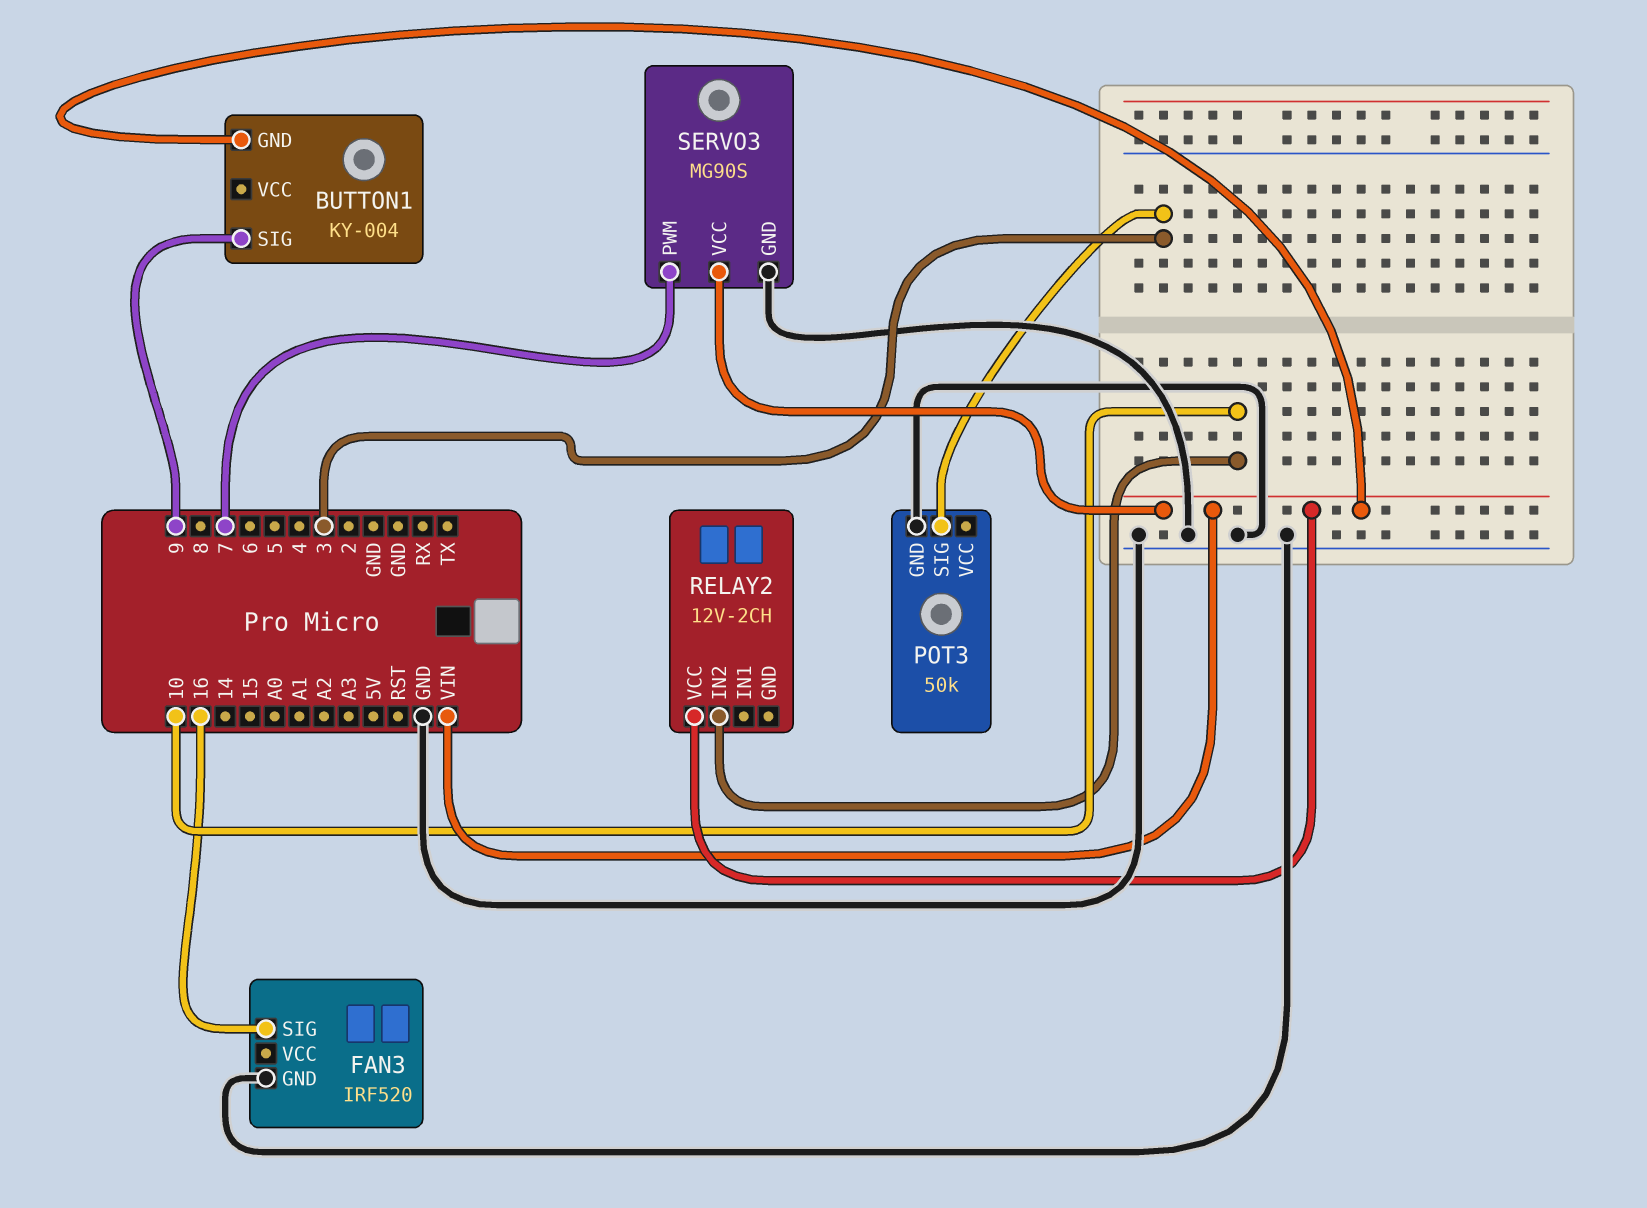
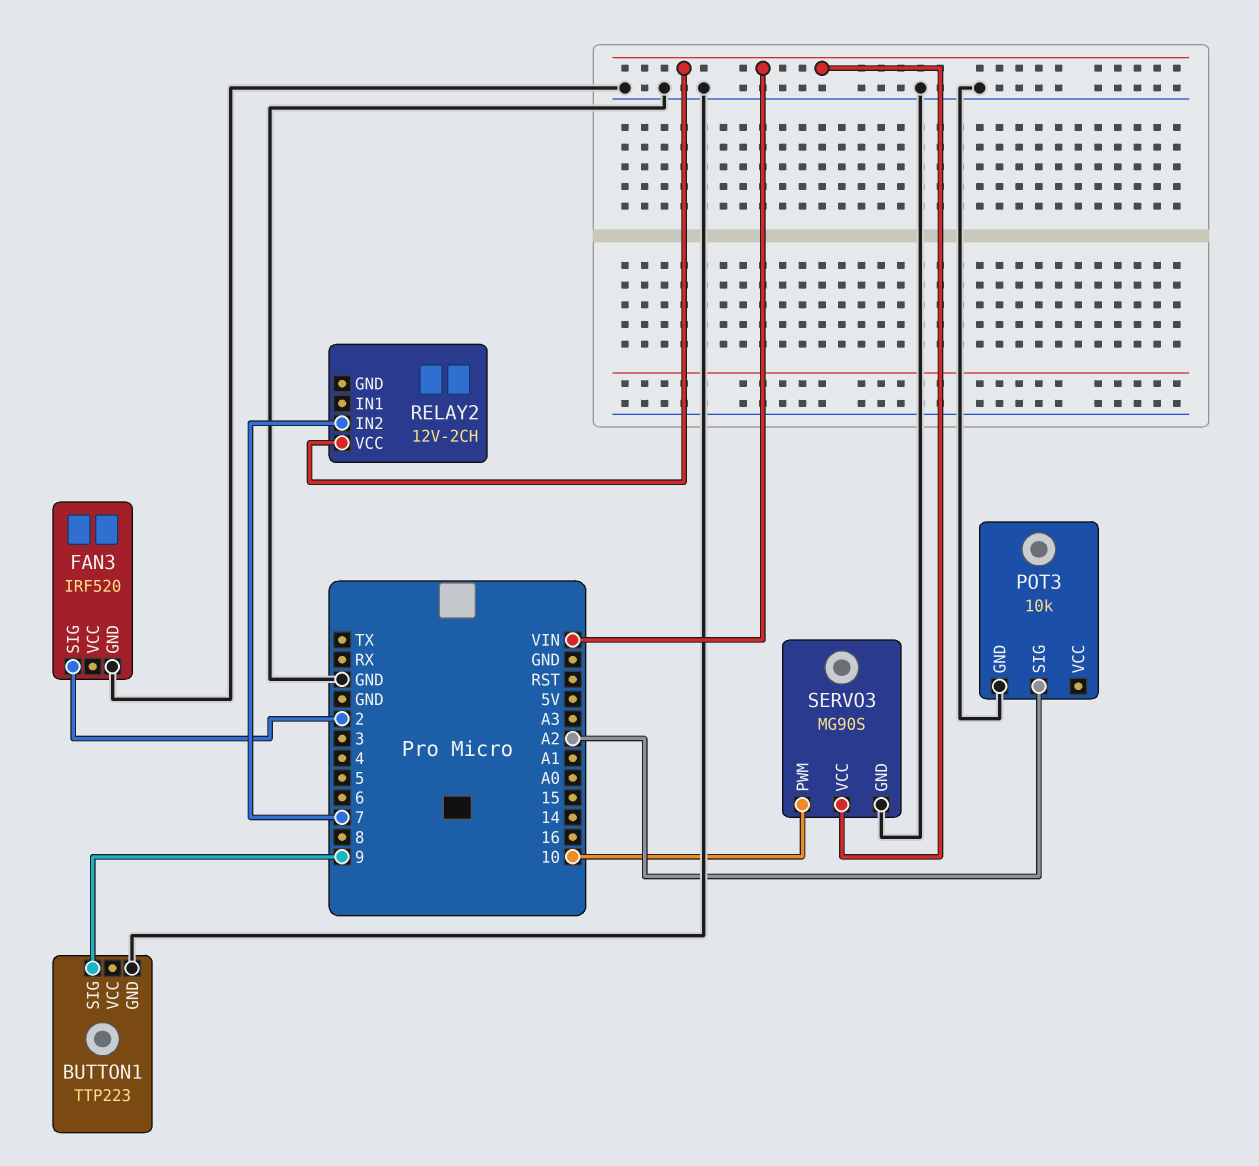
BUTTON1: KY-004 -> TTP223
BUTTON1 pin GND: VIN -> GND
FAN3 pin SIG: 16 -> 2
POT3: 50k -> 10k
POT3 pin SIG: 3 -> A2
RELAY2 pin IN2: 10 -> 7
SERVO3 pin PWM: 7 -> 10

